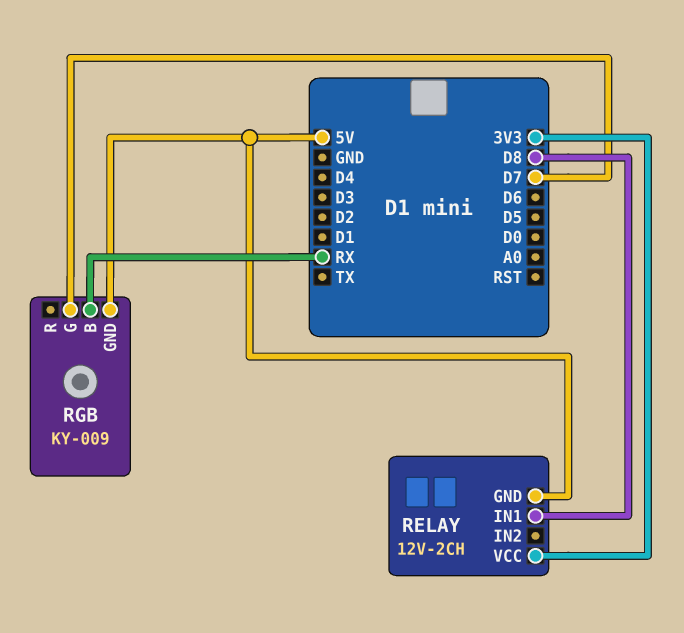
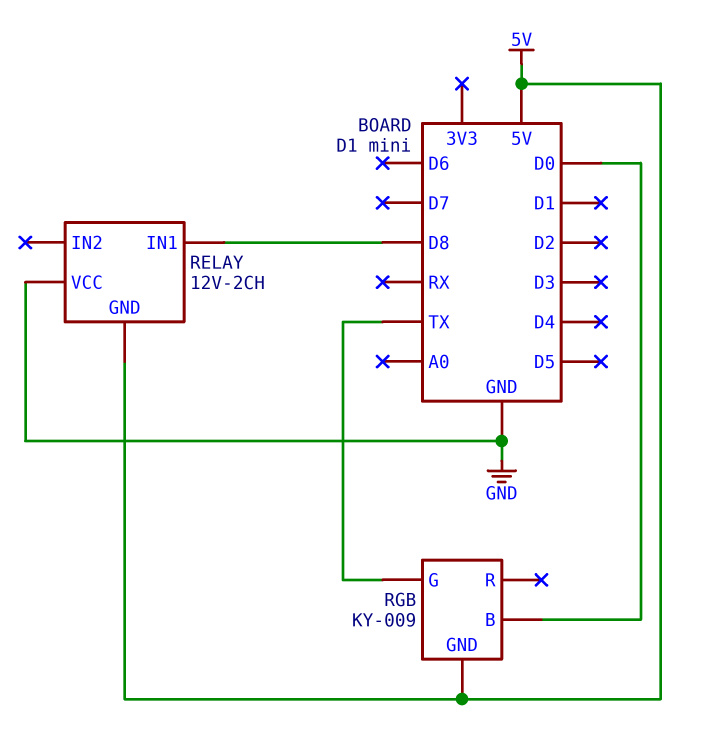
RELAY pin VCC: 3V3 -> GND
RGB pin B: RX -> D0
RGB pin G: D7 -> TX

